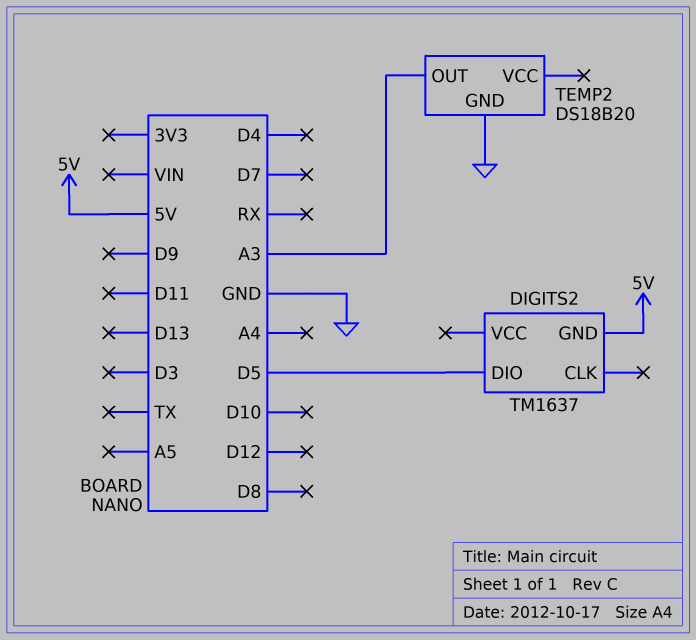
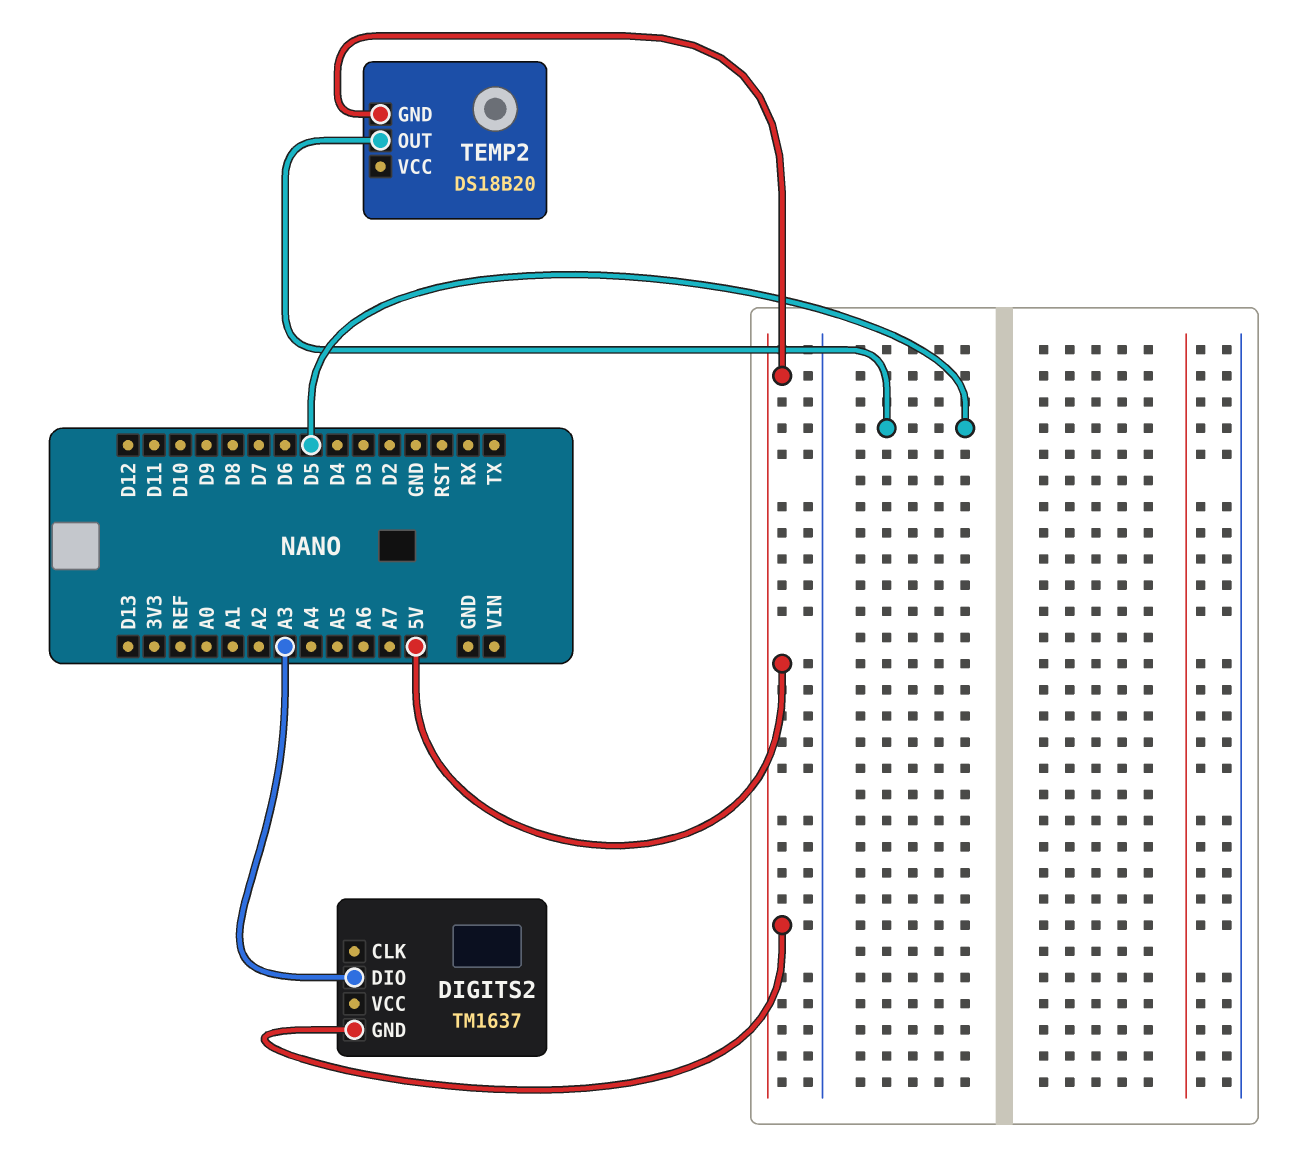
DIGITS2 pin DIO: D5 -> A3
TEMP2 pin GND: GND -> 5V
TEMP2 pin OUT: A3 -> D5

